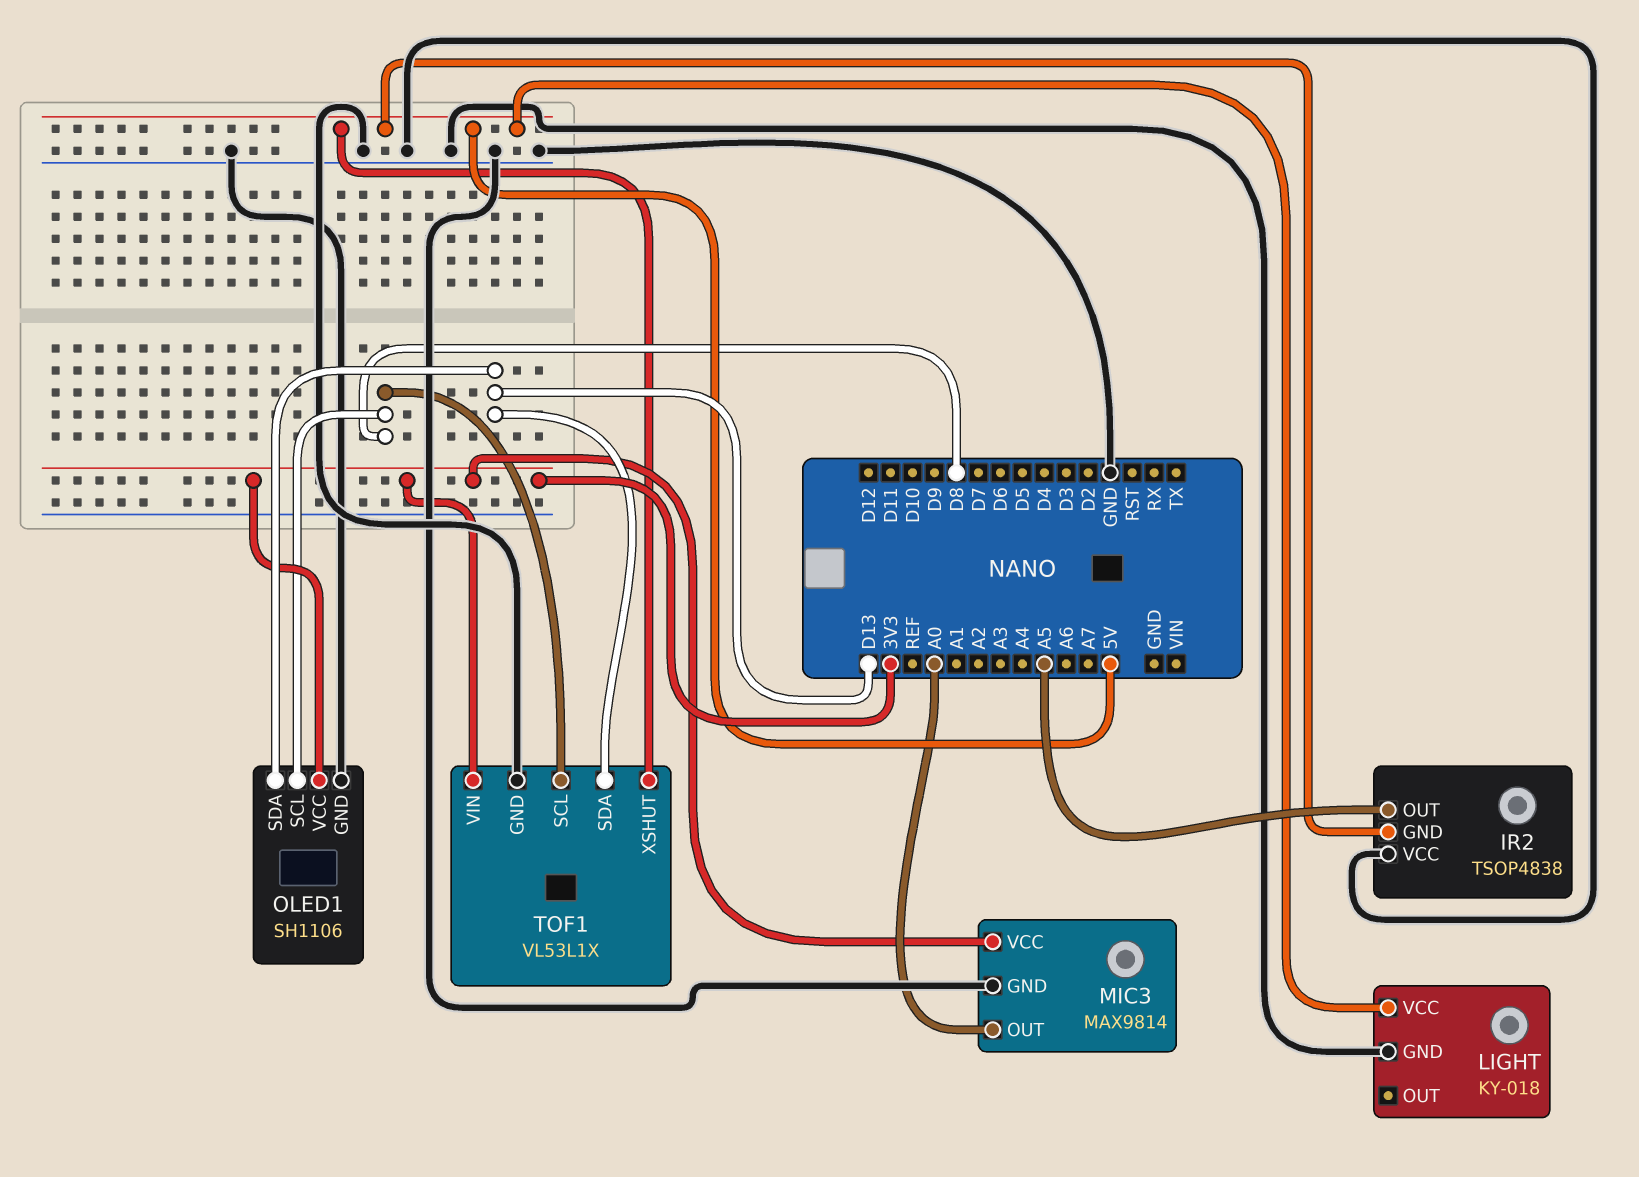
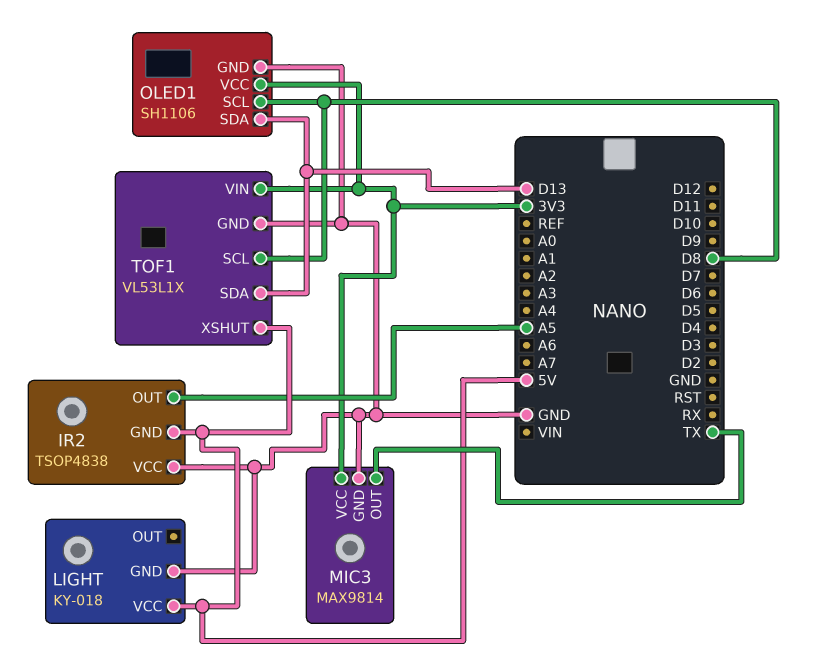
MIC3 pin OUT: A0 -> TX

